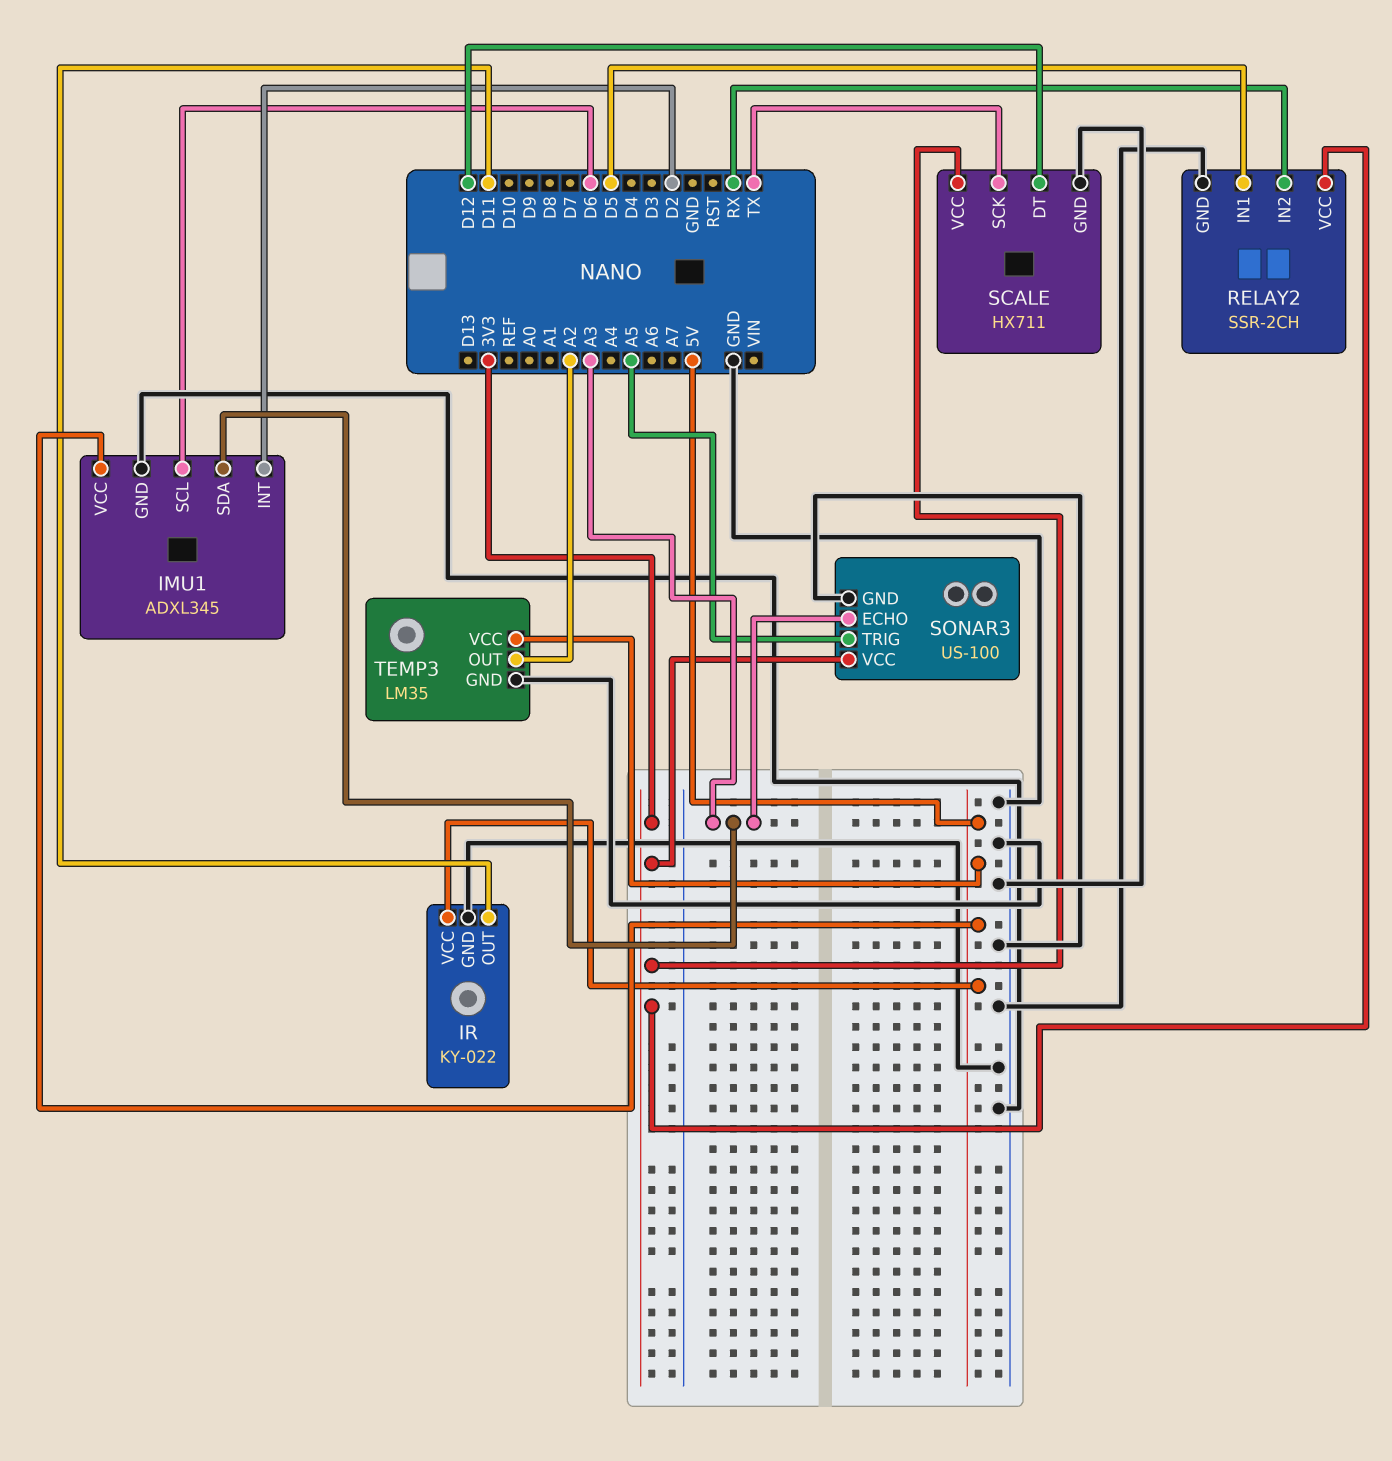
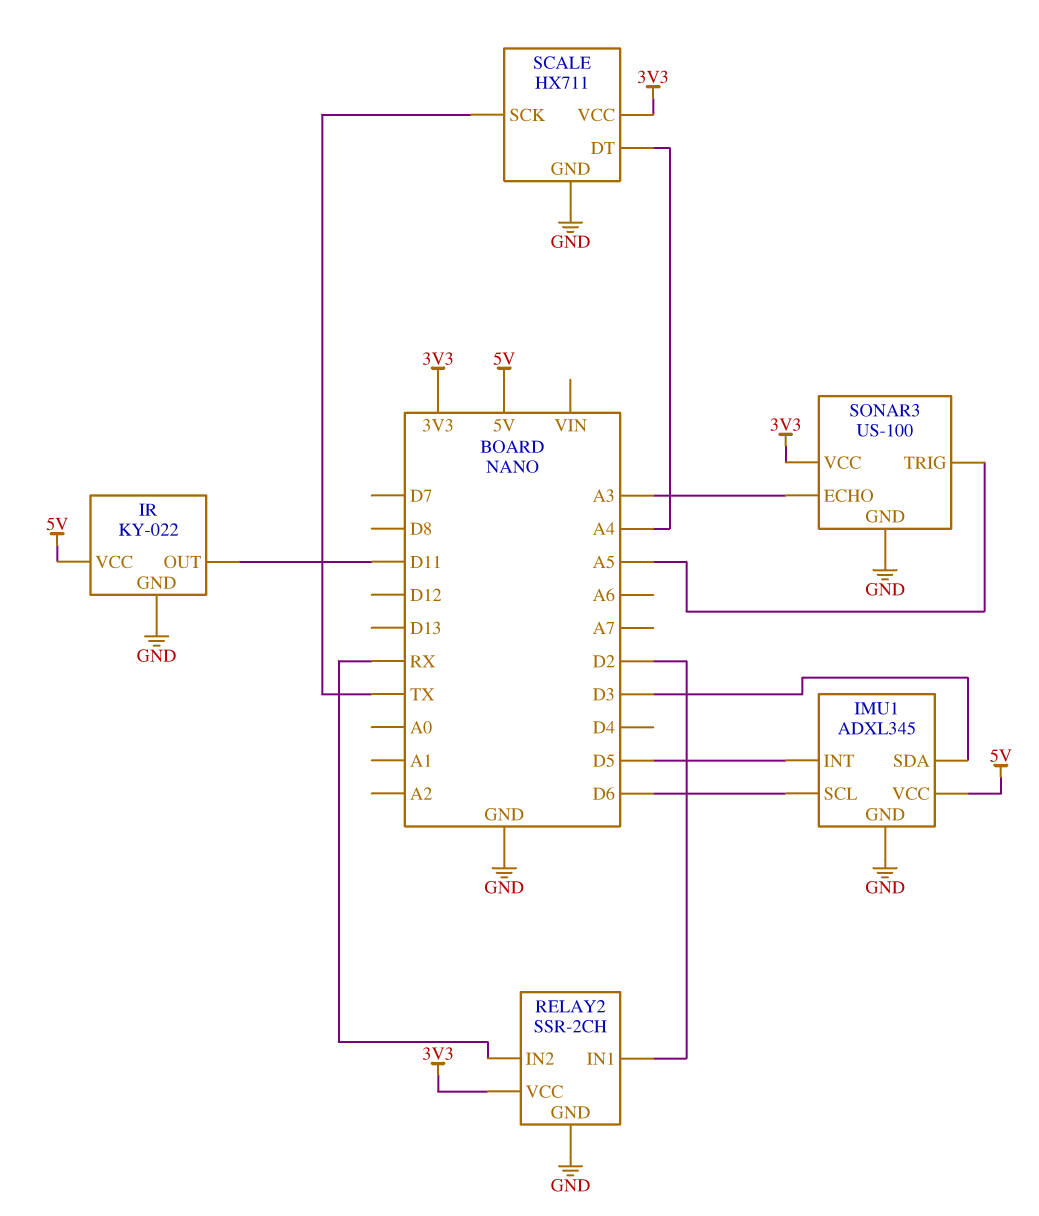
IMU1 pin INT: D2 -> D5
IMU1 pin SDA: A3 -> D3
RELAY2 pin IN1: D5 -> D2
SCALE pin DT: D12 -> A4
TEMP3: LM35 -> none
TEMP3 pin GND: GND -> none
TEMP3 pin OUT: A2 -> none
TEMP3 pin VCC: 5V -> none

